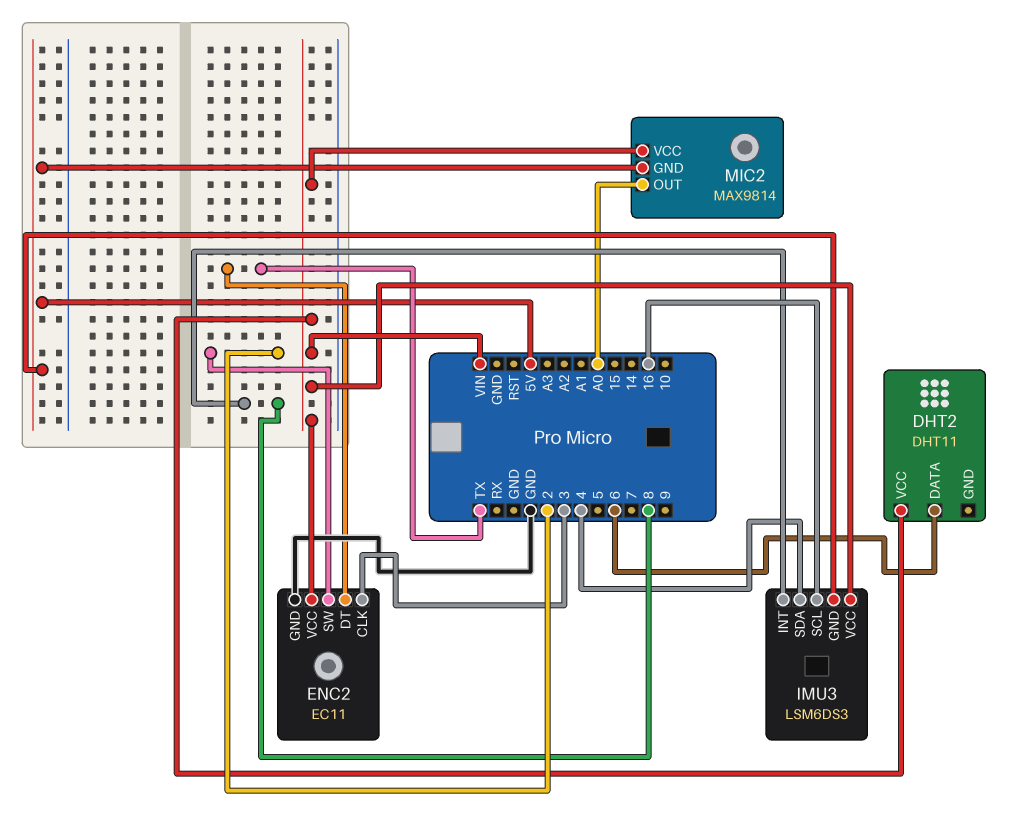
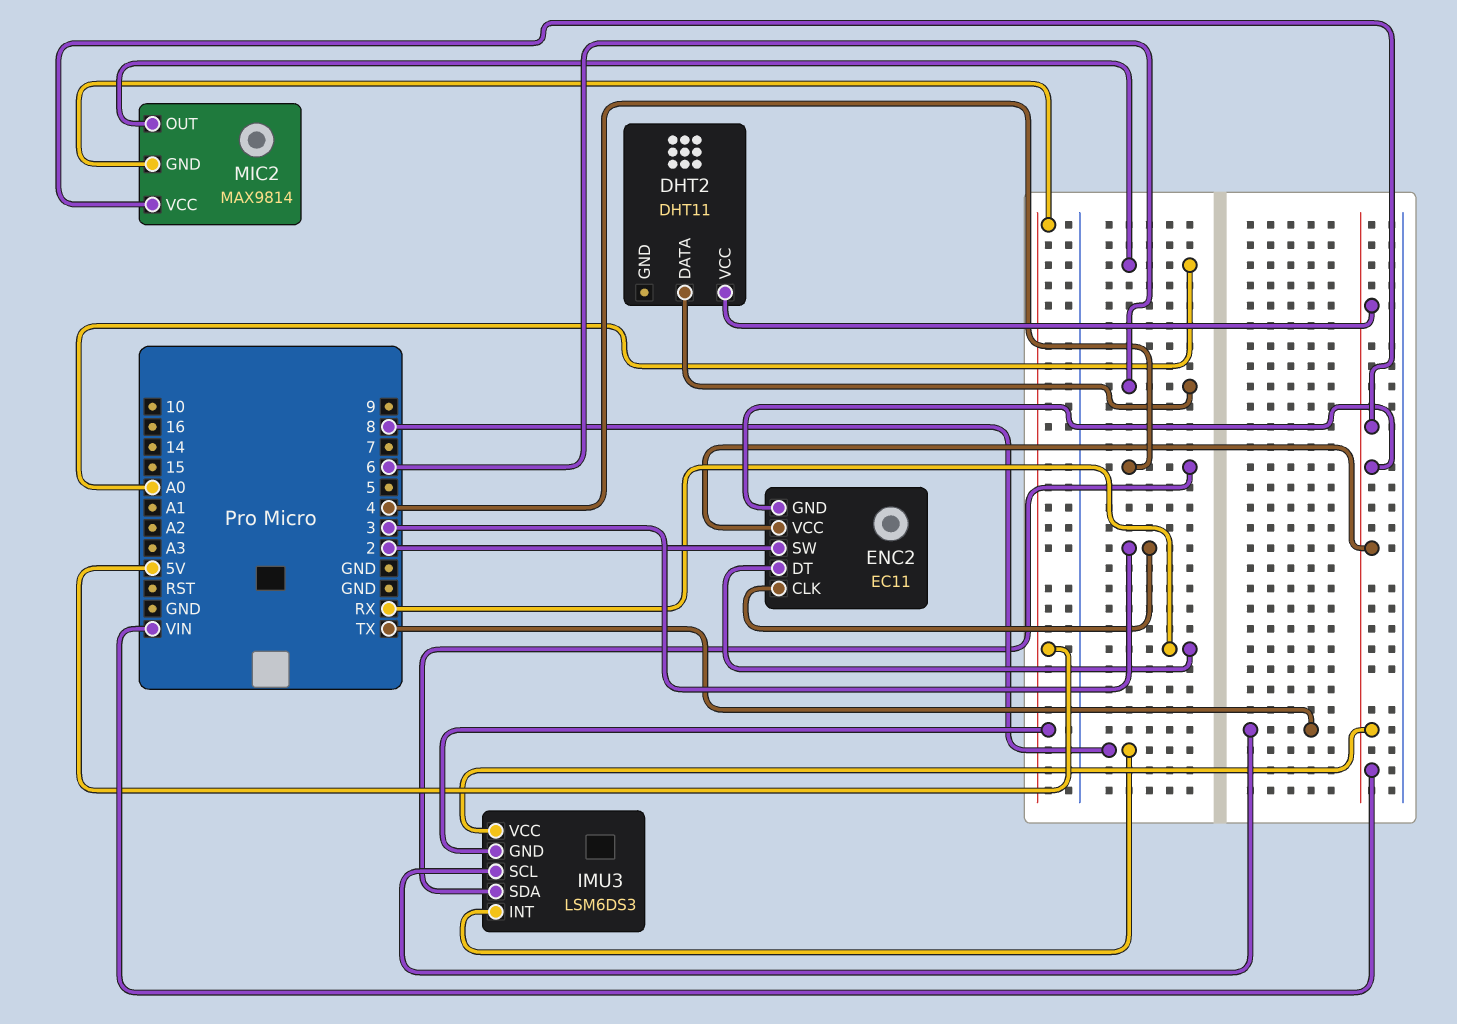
ENC2 pin DT: TX -> RX
ENC2 pin GND: GND -> VIN
IMU3 pin SCL: 16 -> TX

